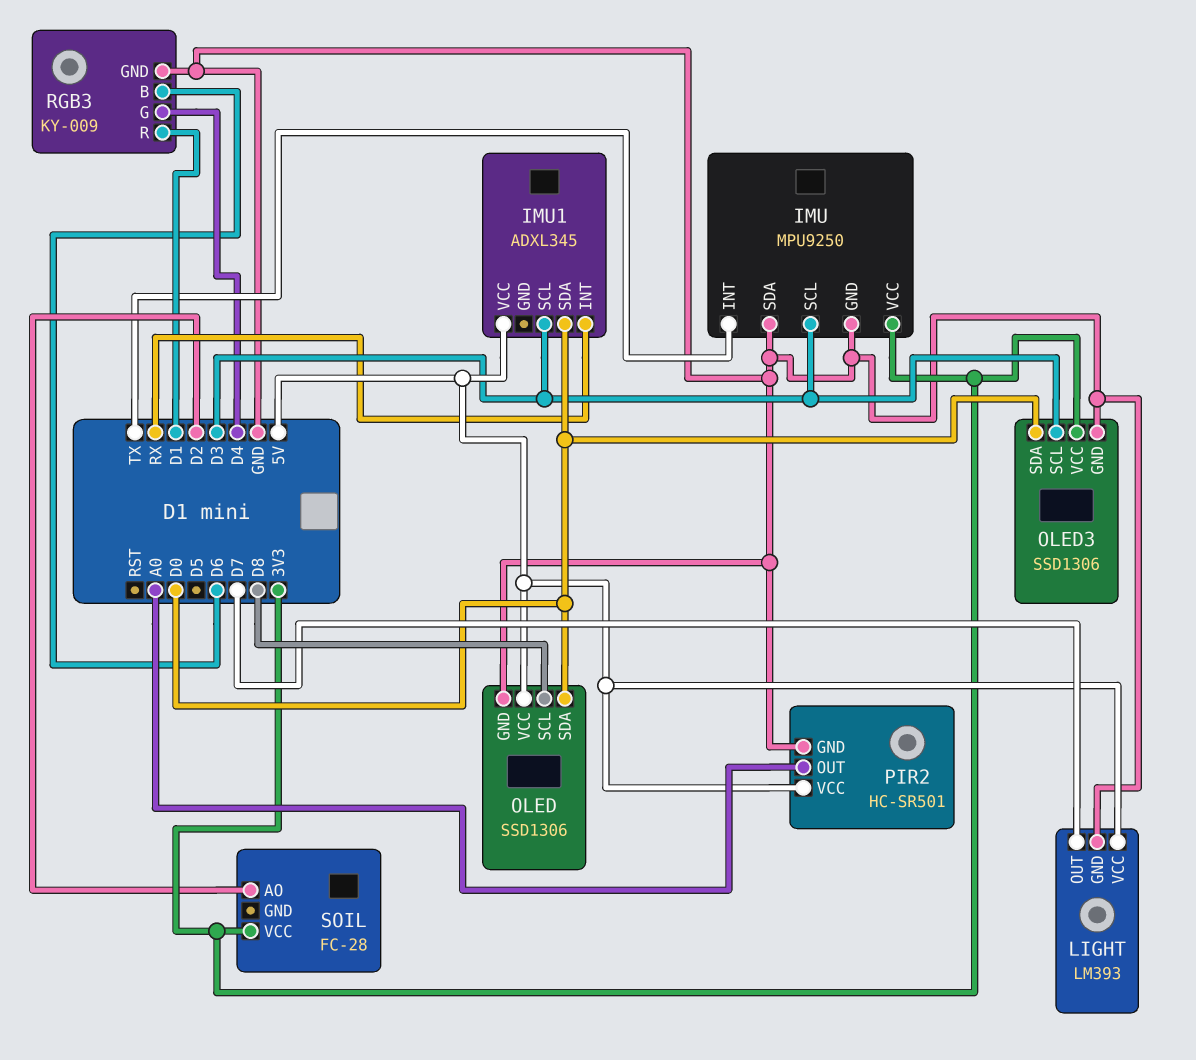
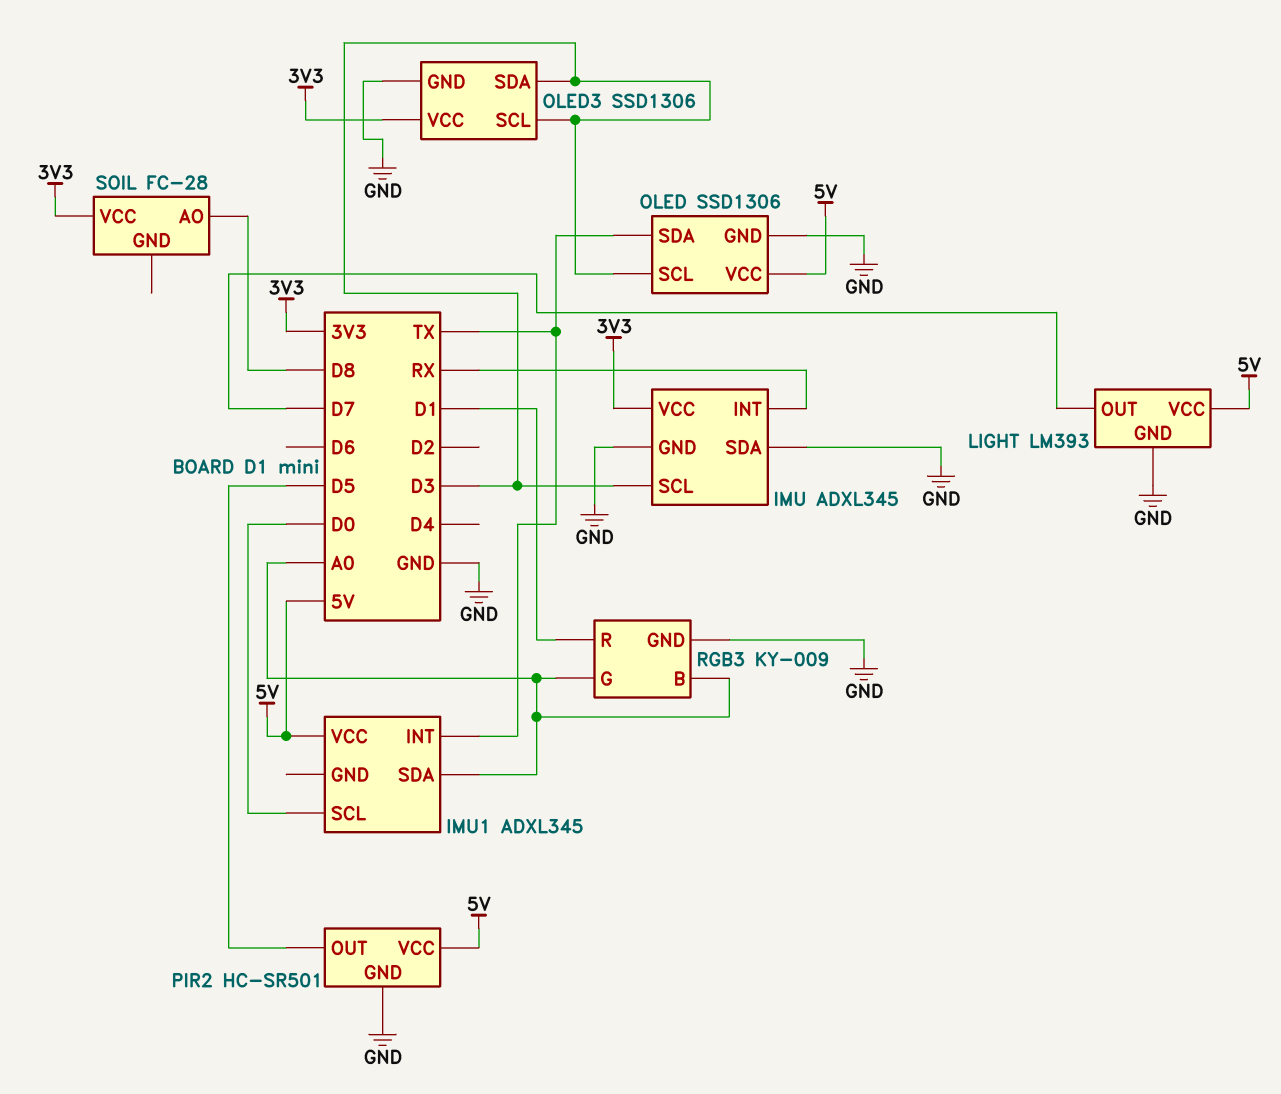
IMU: MPU9250 -> ADXL345
IMU pin INT: TX -> RX
IMU1 pin INT: RX -> TX
IMU1 pin SCL: D3 -> D0
IMU1 pin SDA: D0 -> A0
OLED pin SCL: D8 -> D3
OLED pin SDA: D0 -> TX
OLED3 pin SDA: D0 -> D3
PIR2 pin OUT: A0 -> D5
RGB3 pin B: D6 -> A0
RGB3 pin G: D4 -> A0
SOIL pin AO: D2 -> D8

